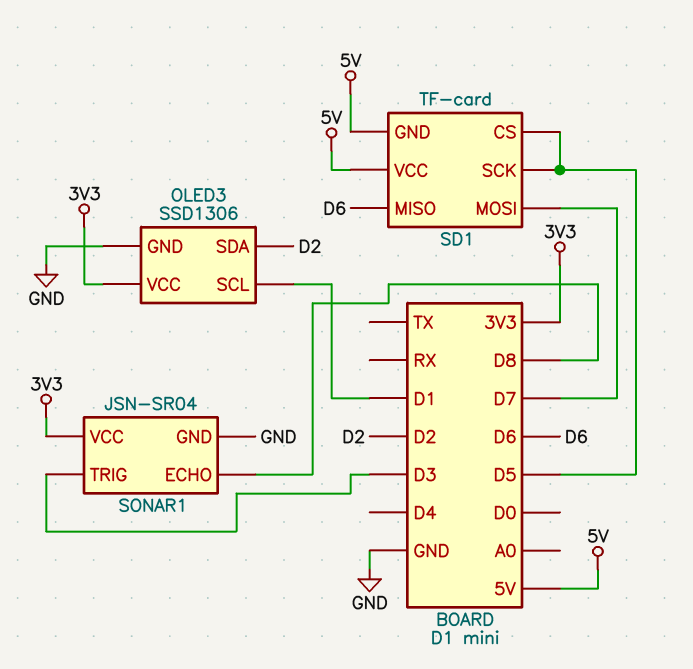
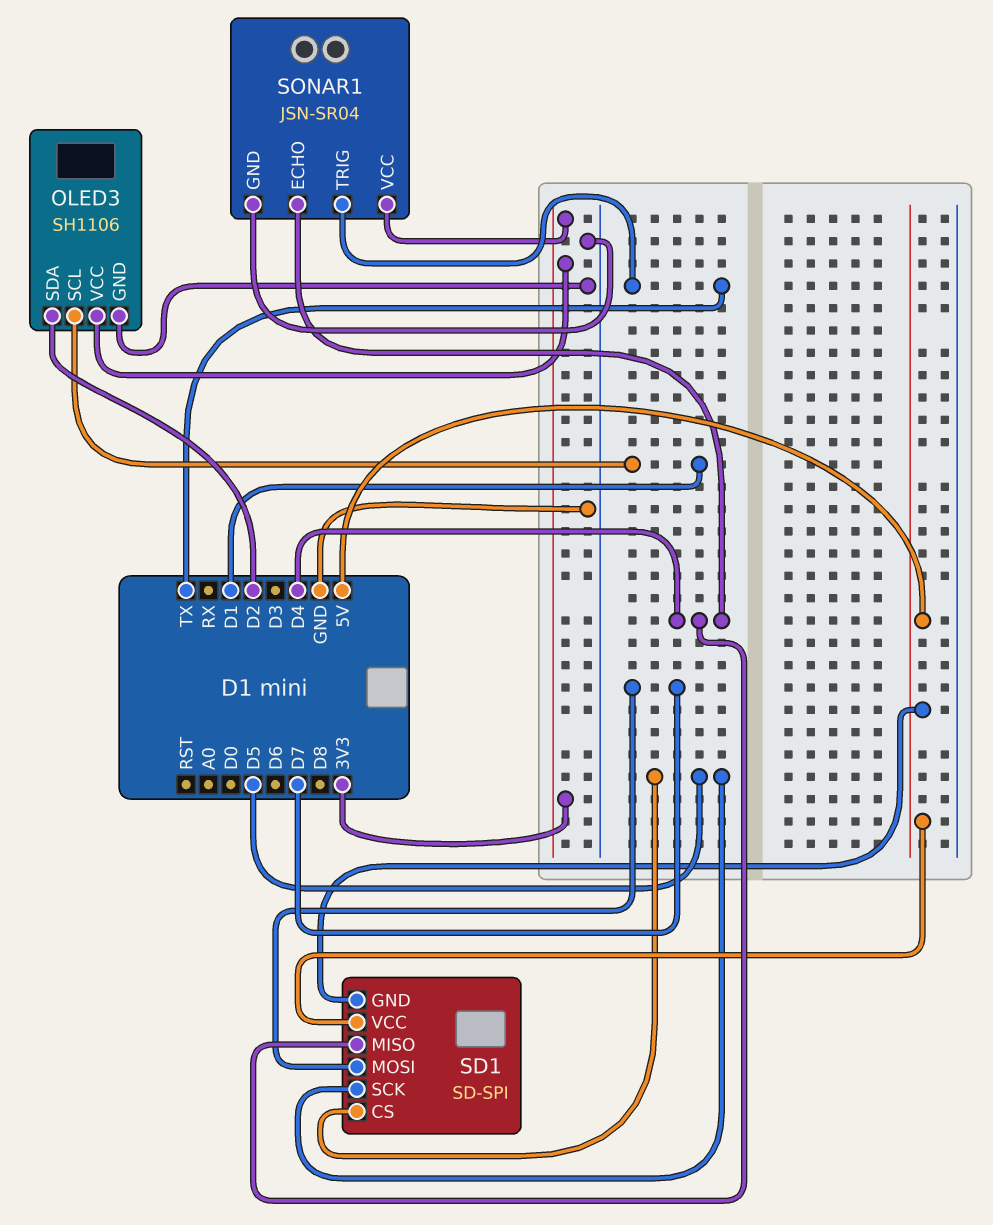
OLED3: SSD1306 -> SH1106
SD1: TF-card -> SD-SPI
SD1 pin MISO: D6 -> D4
SONAR1 pin ECHO: D8 -> D4
SONAR1 pin TRIG: D3 -> TX

